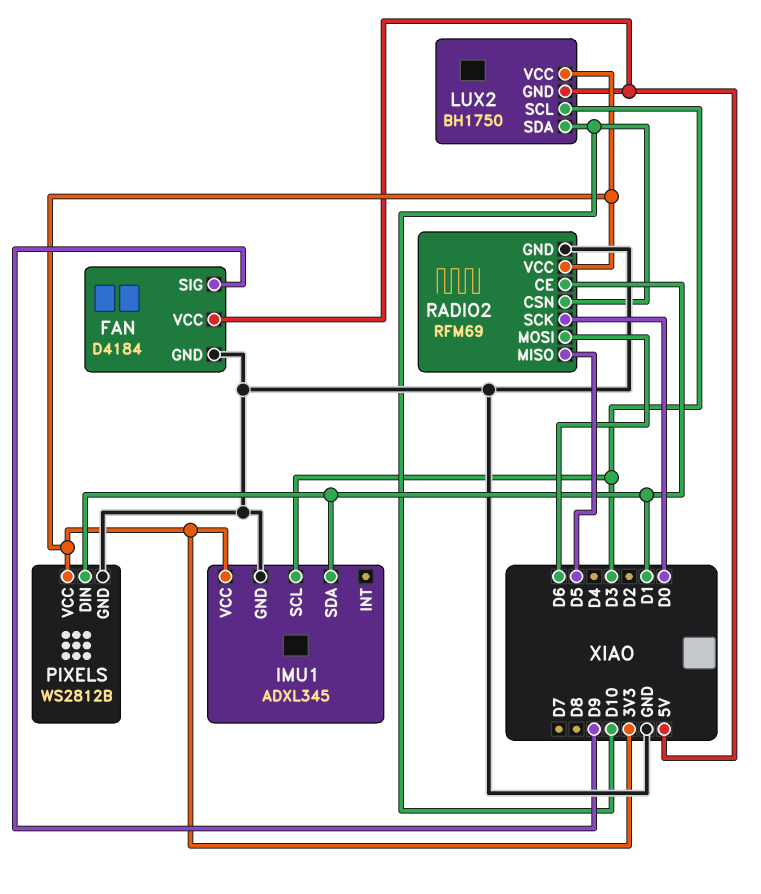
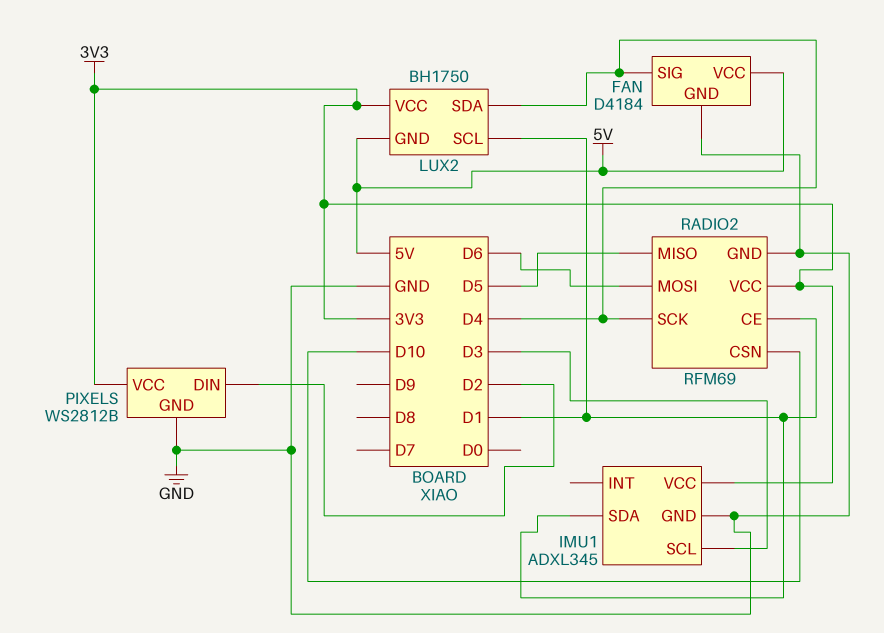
FAN pin SIG: D9 -> D4
LUX2 pin SCL: D3 -> D1
LUX2 pin SDA: D10 -> D4
PIXELS pin DIN: D1 -> D2
RADIO2 pin SCK: D0 -> D4

